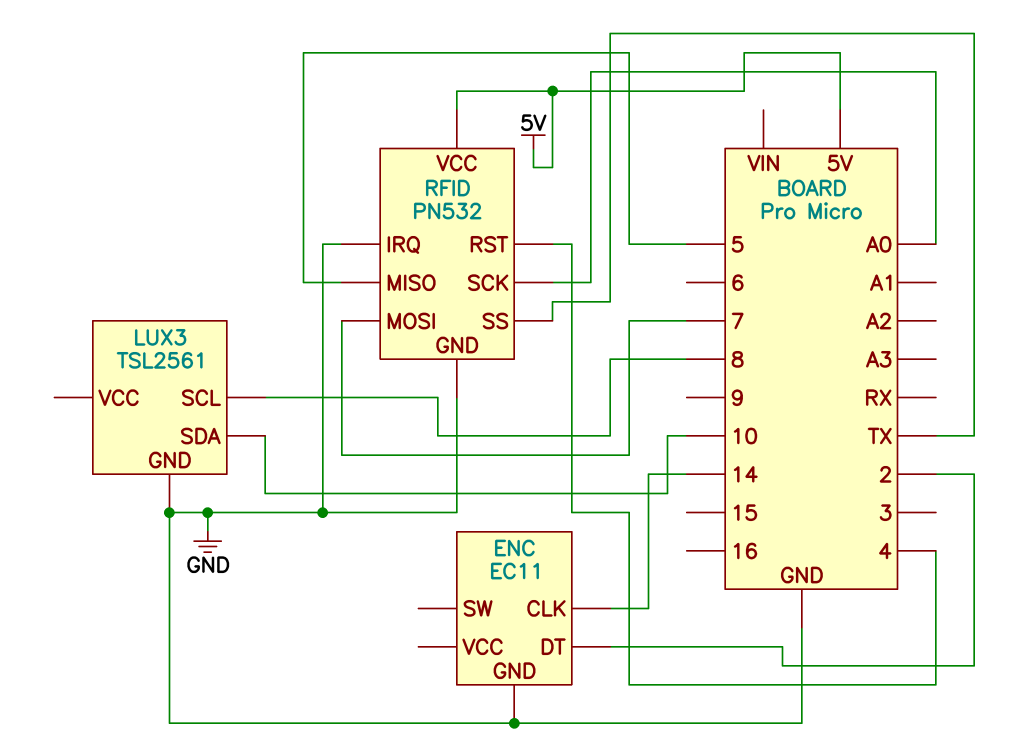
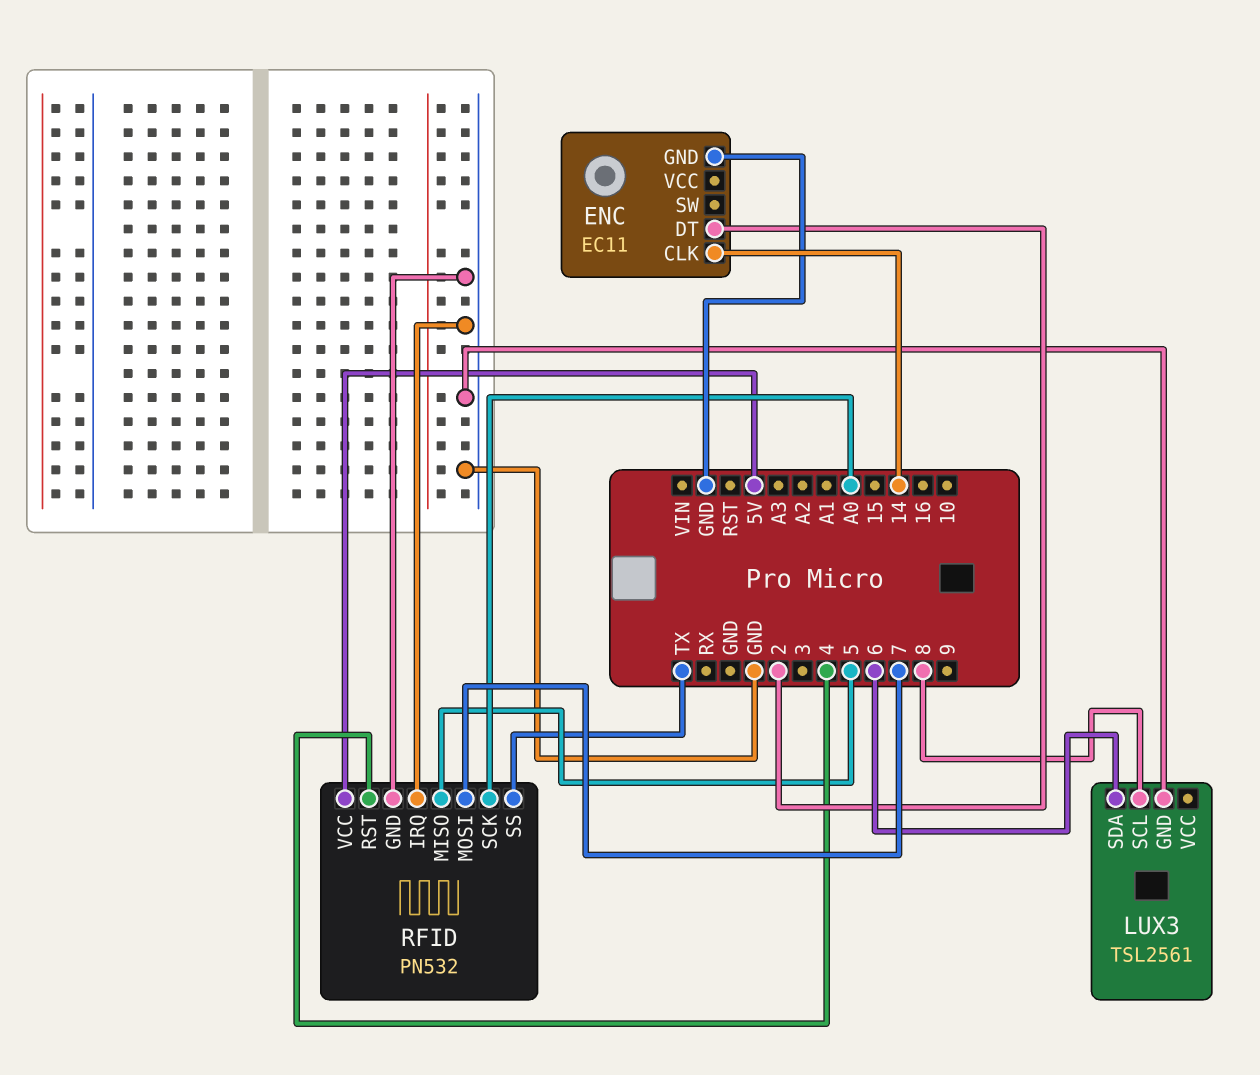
LUX3 pin SDA: 10 -> 6

